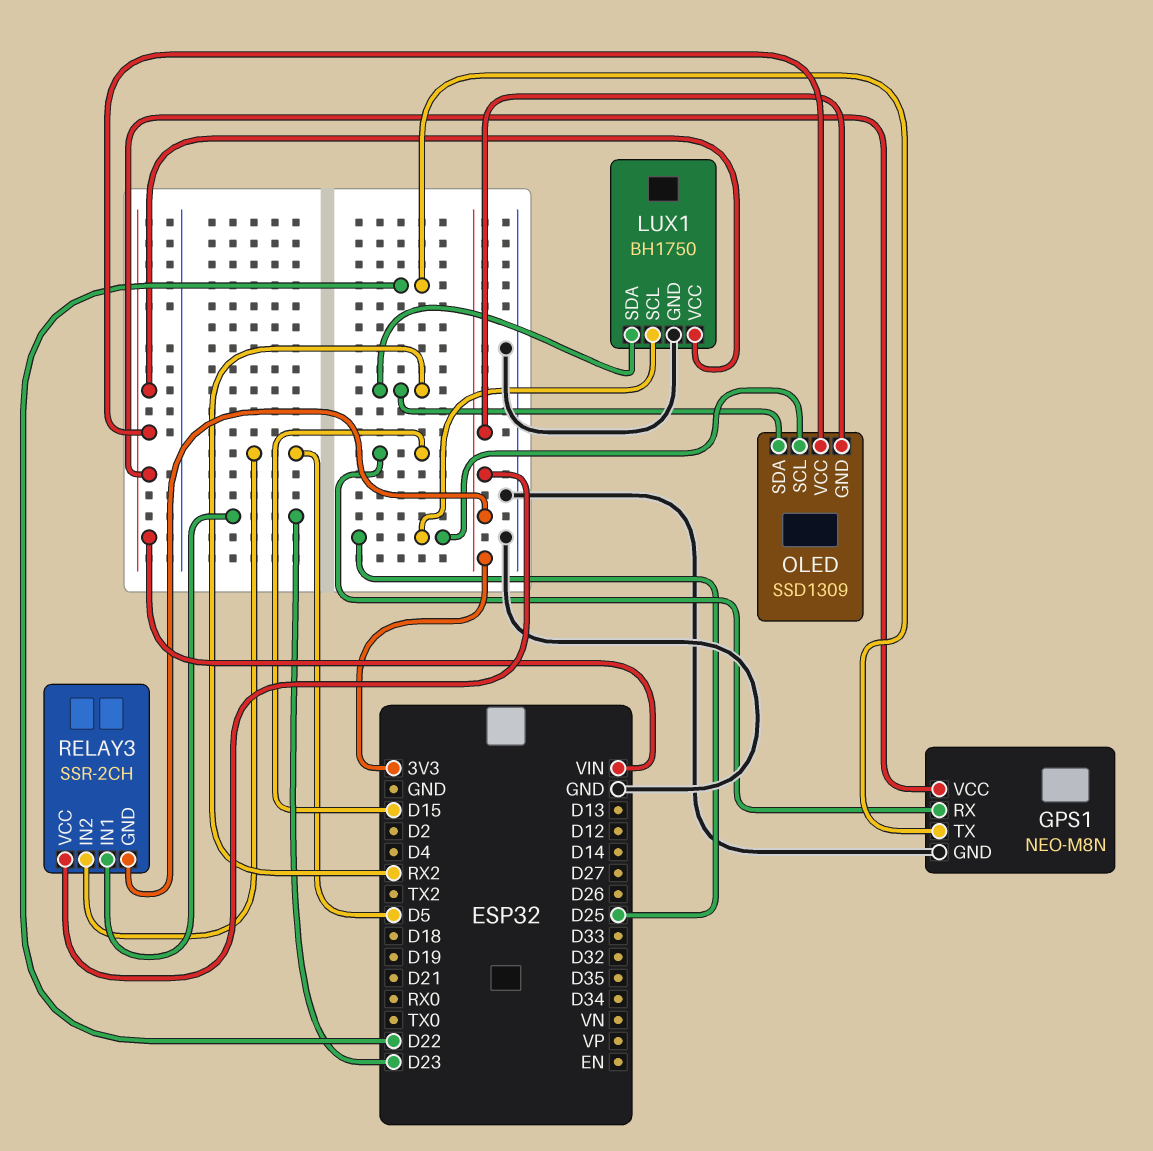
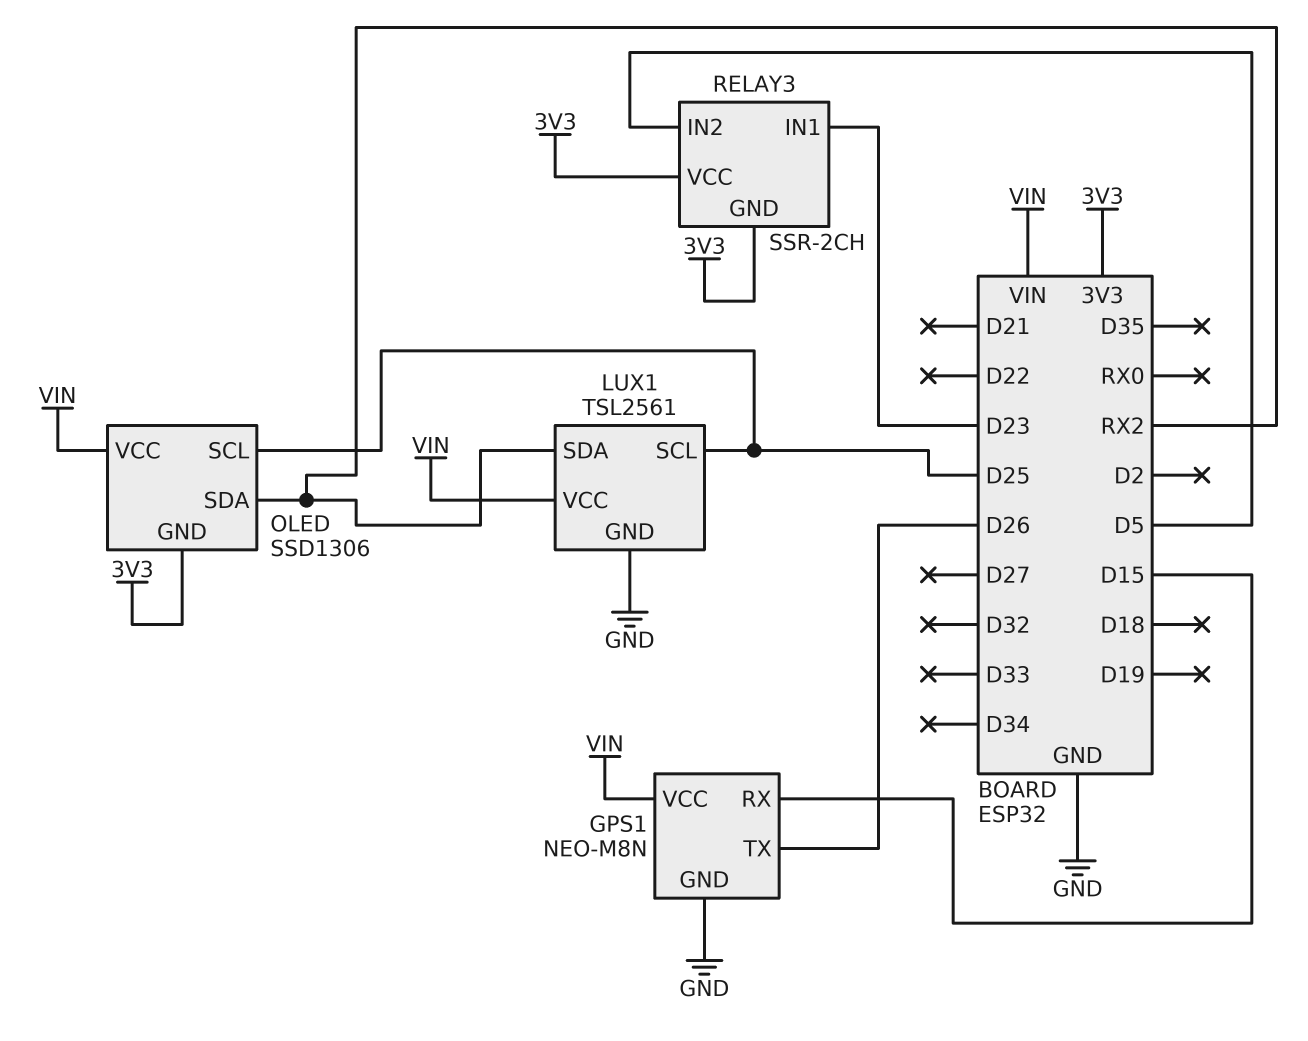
GPS1 pin TX: D22 -> D26
LUX1: BH1750 -> TSL2561
OLED: SSD1309 -> SSD1306

